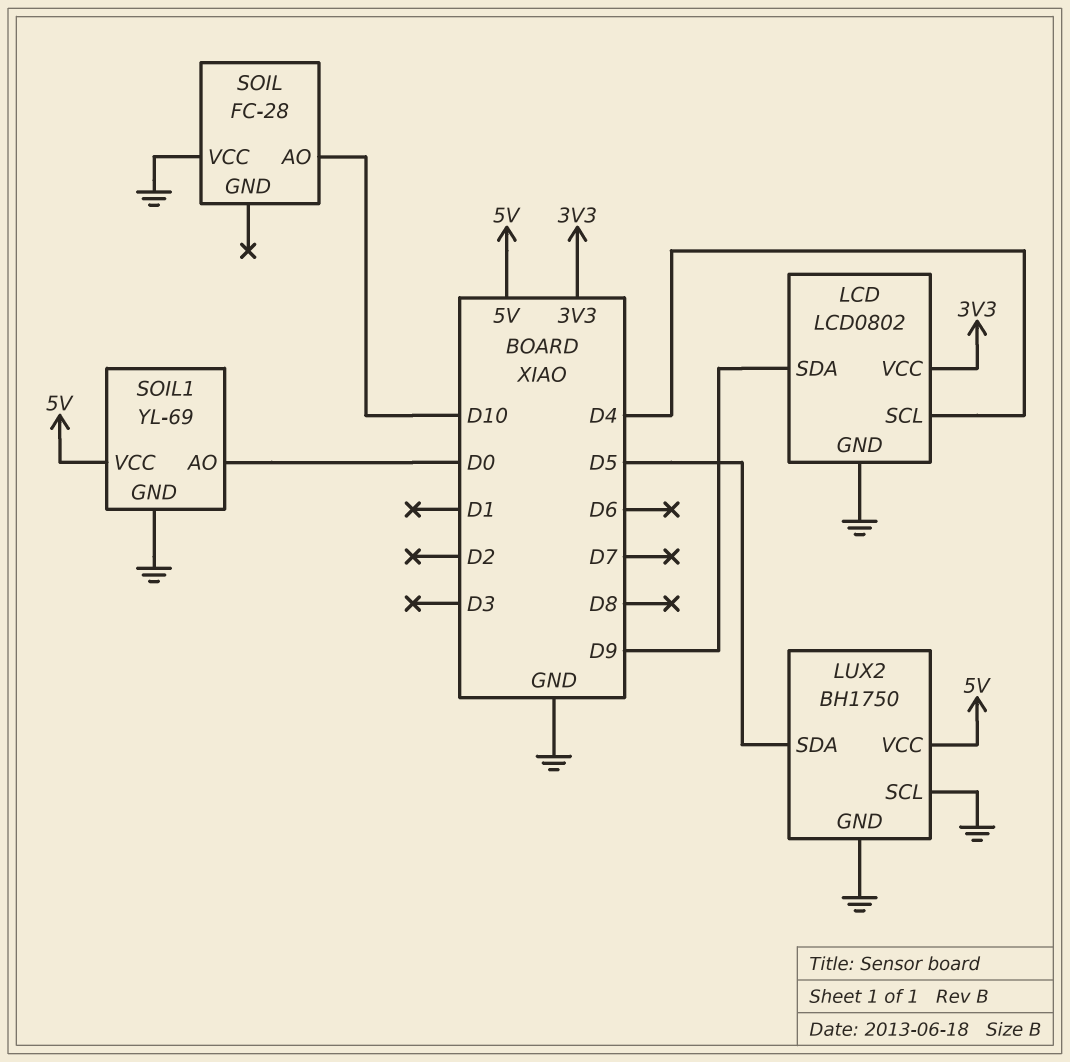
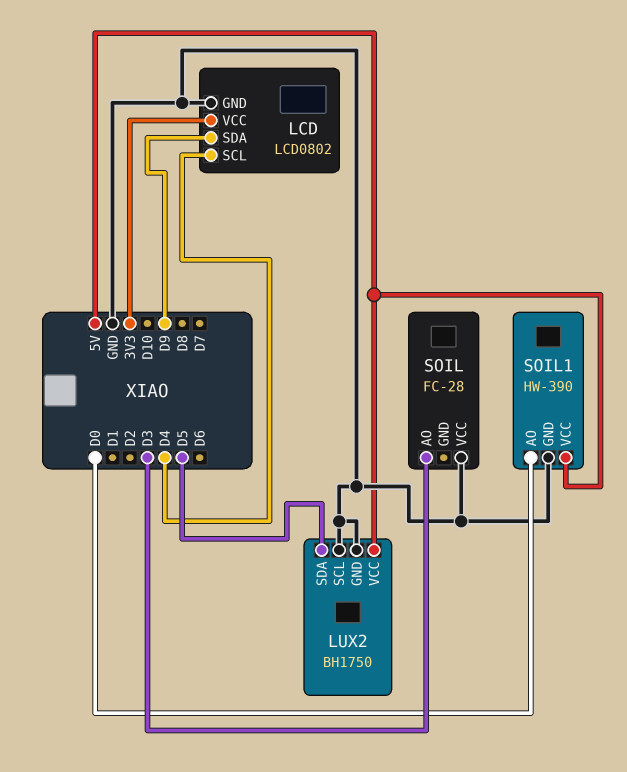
SOIL pin AO: D10 -> D3
SOIL1: YL-69 -> HW-390

